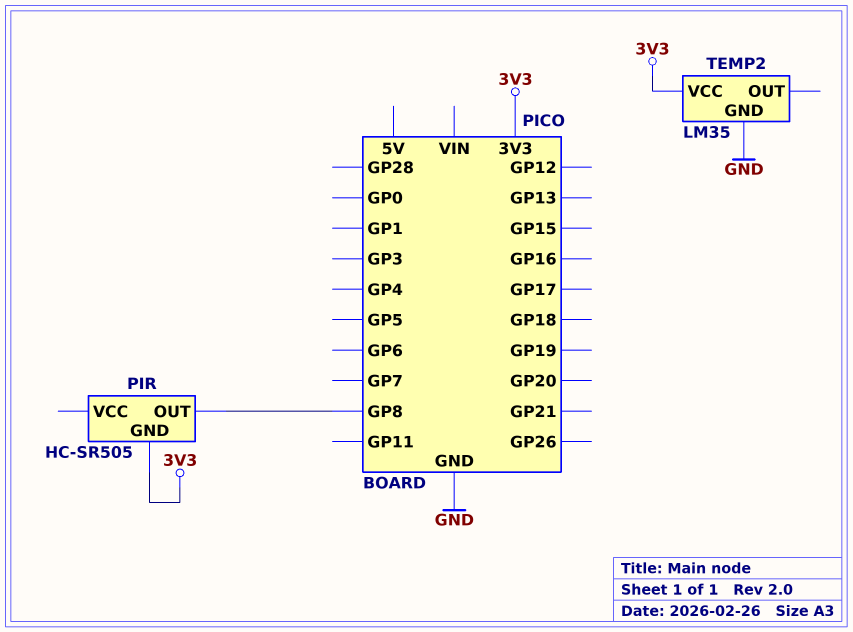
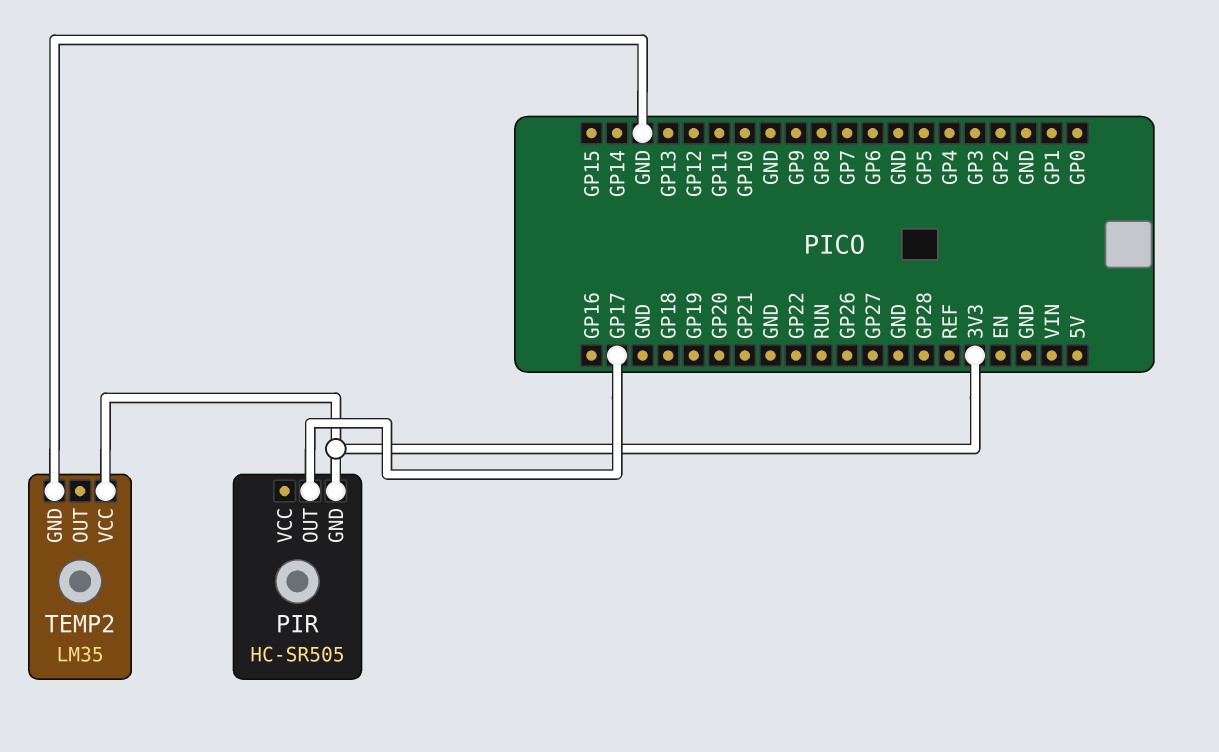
PIR pin OUT: GP8 -> GP17

